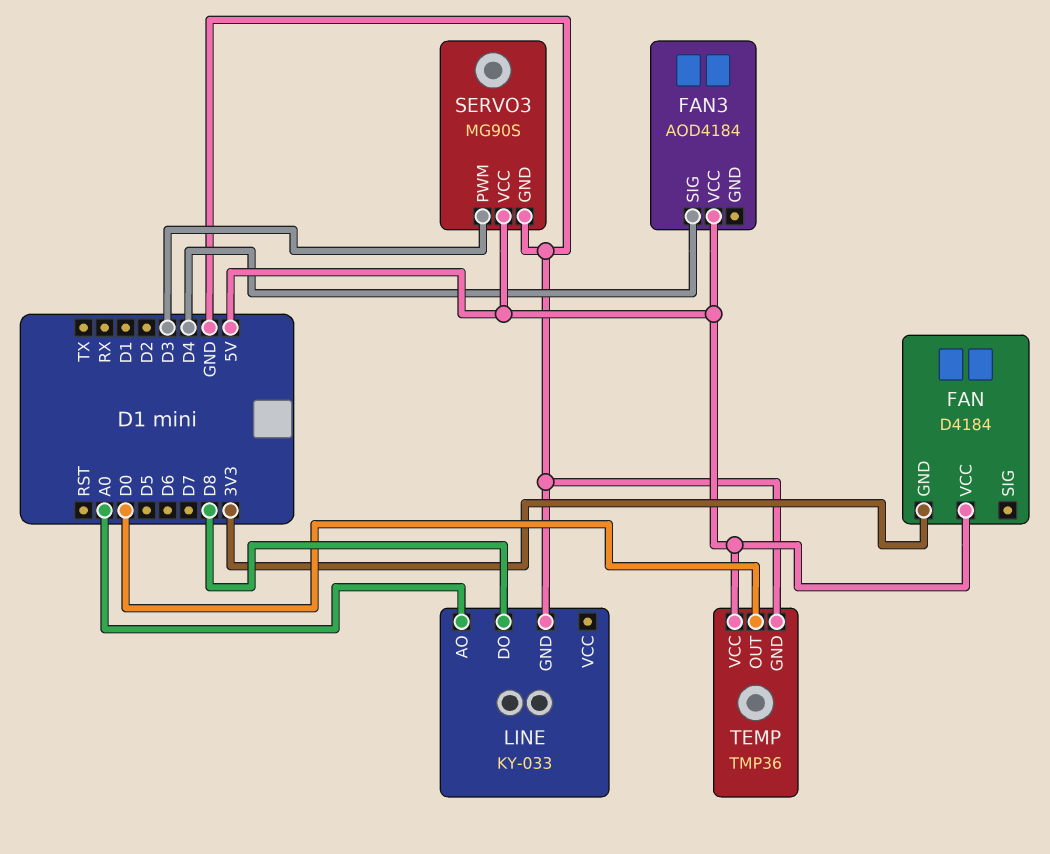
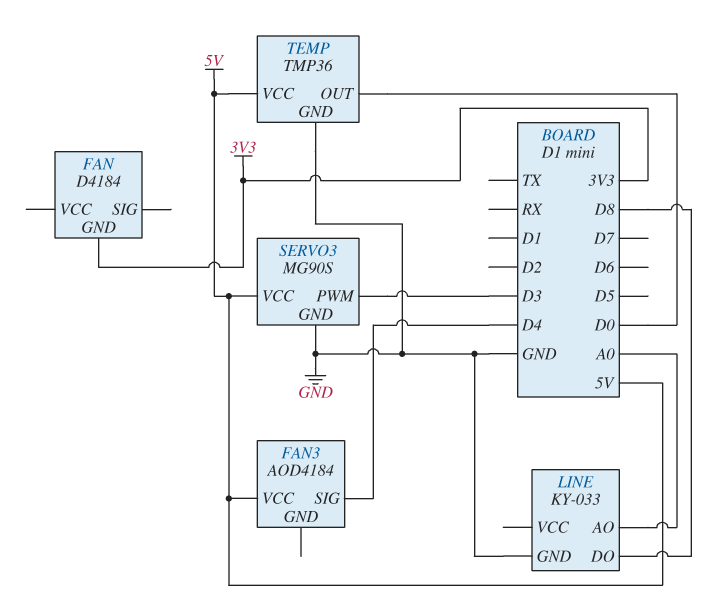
FAN pin VCC: 5V -> none

